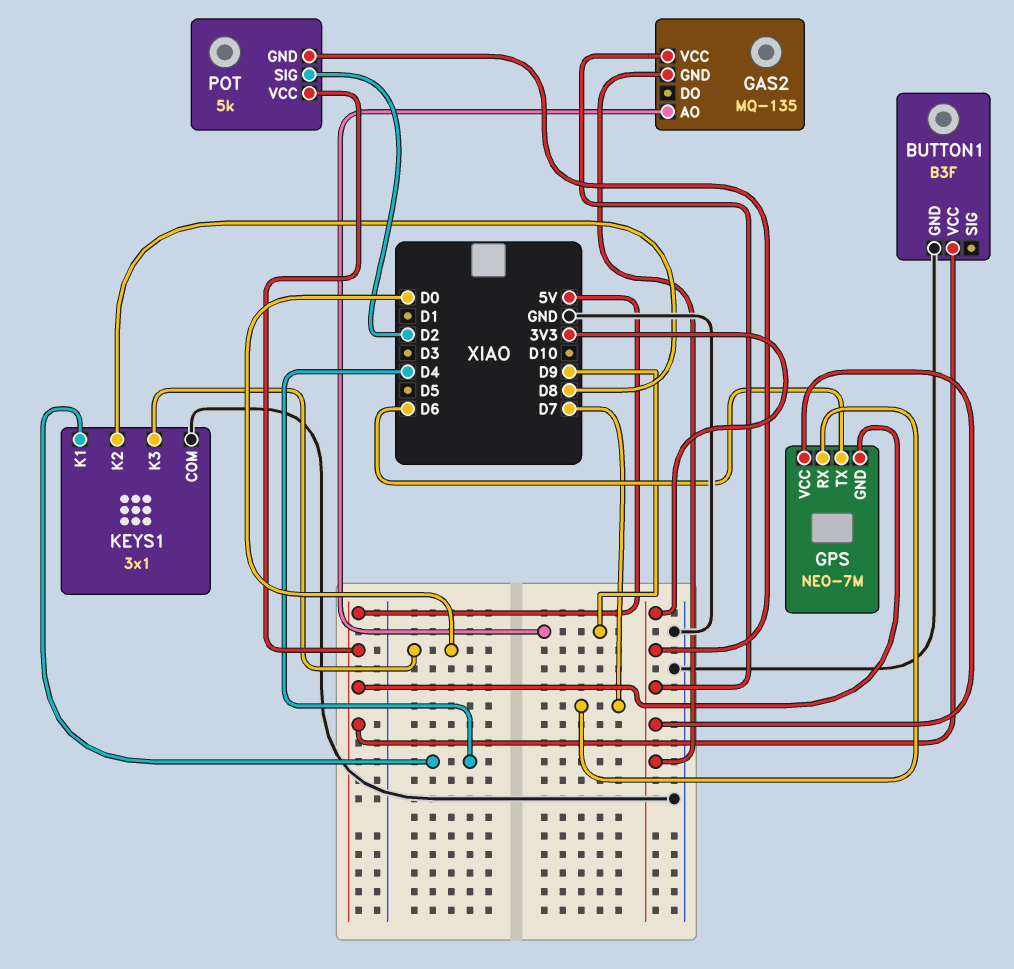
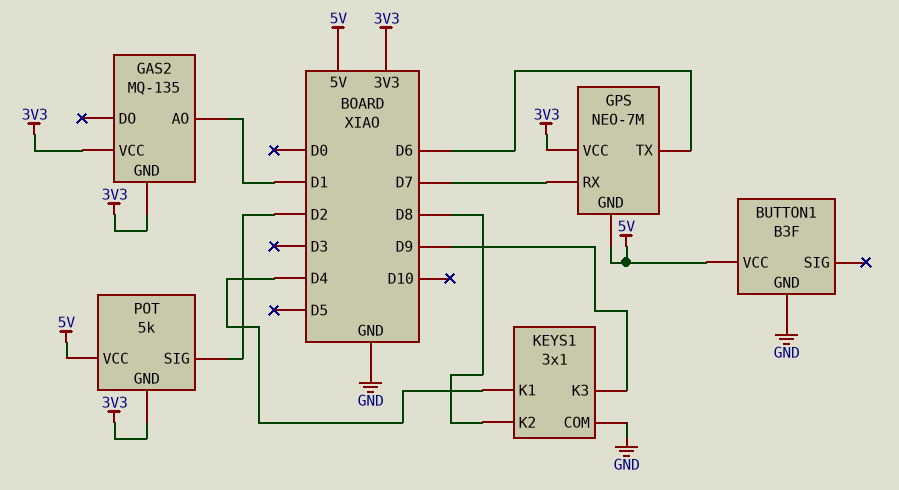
GAS2 pin AO: D9 -> D1
KEYS1 pin K3: D0 -> D9

